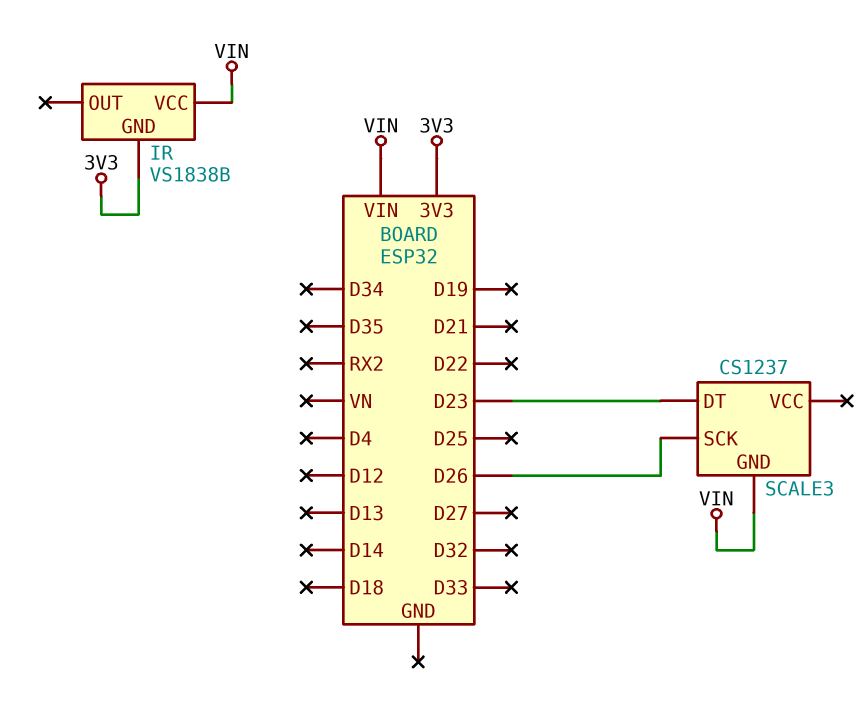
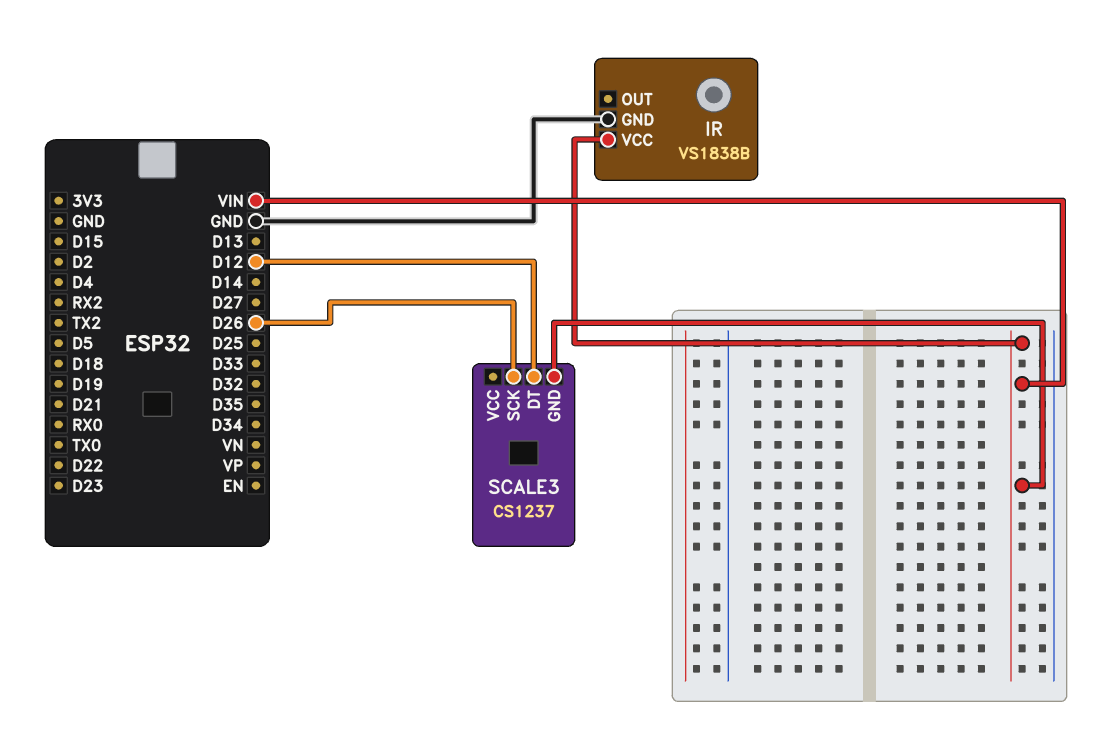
IR pin GND: 3V3 -> GND
SCALE3 pin DT: D23 -> D12

